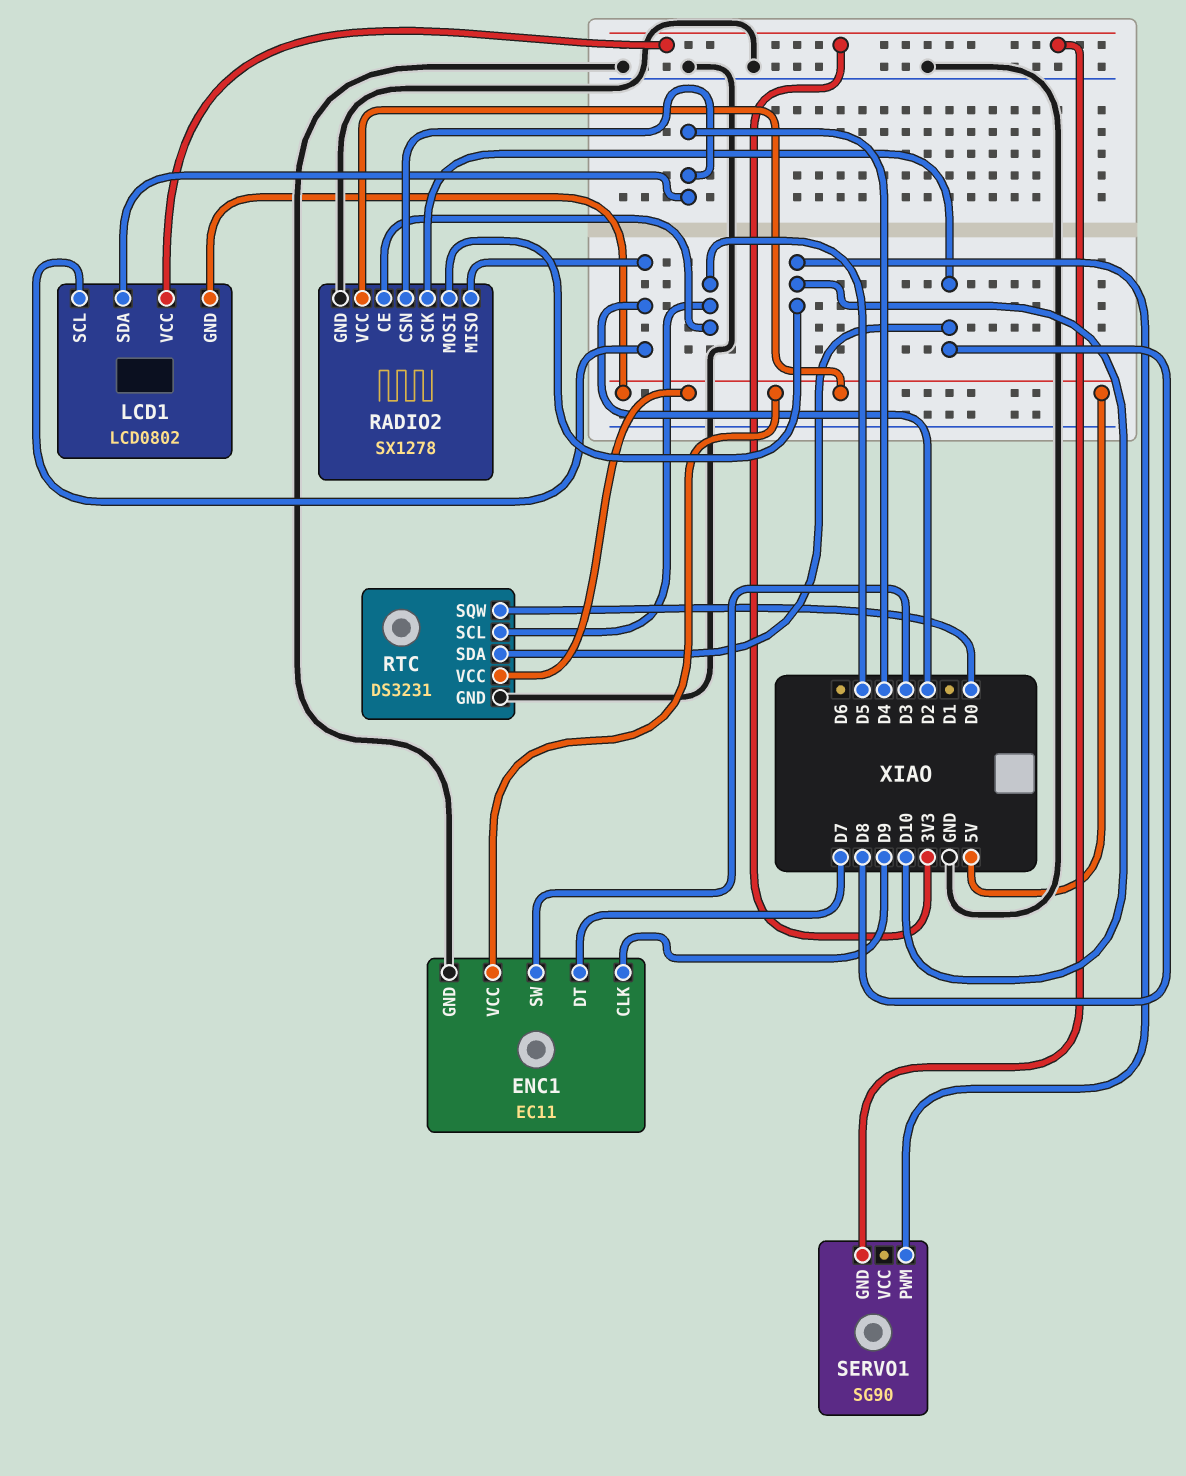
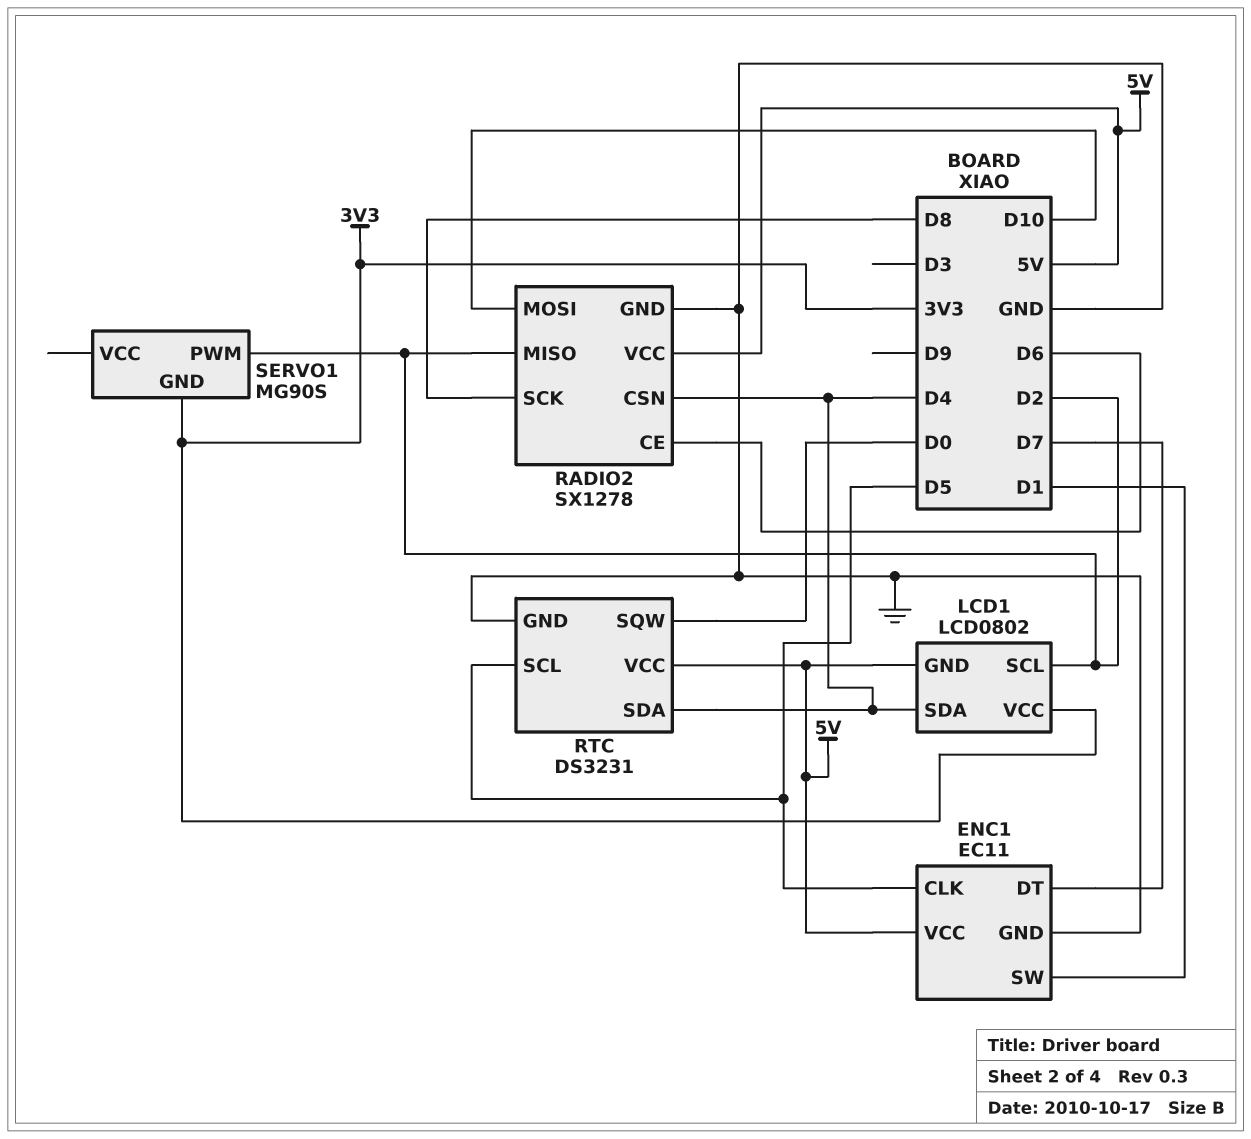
ENC1 pin CLK: D9 -> D5
ENC1 pin SW: D3 -> D1
RADIO2 pin CE: D5 -> D6
RTC pin SDA: D8 -> D4
SERVO1: SG90 -> MG90S
SERVO1 pin PWM: D10 -> D2

